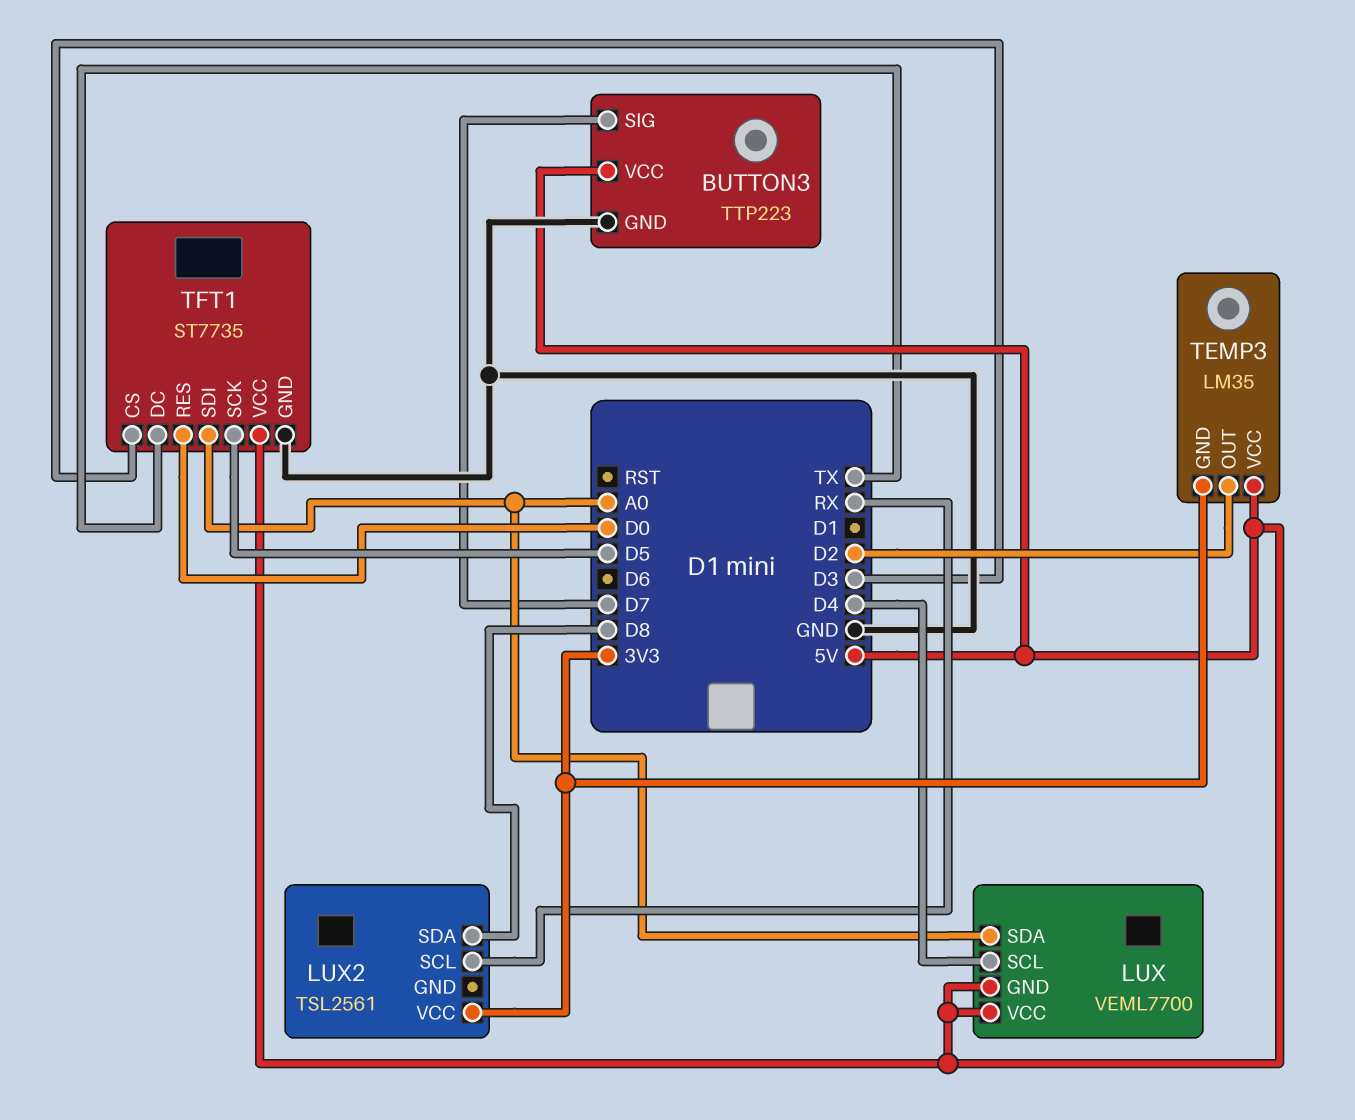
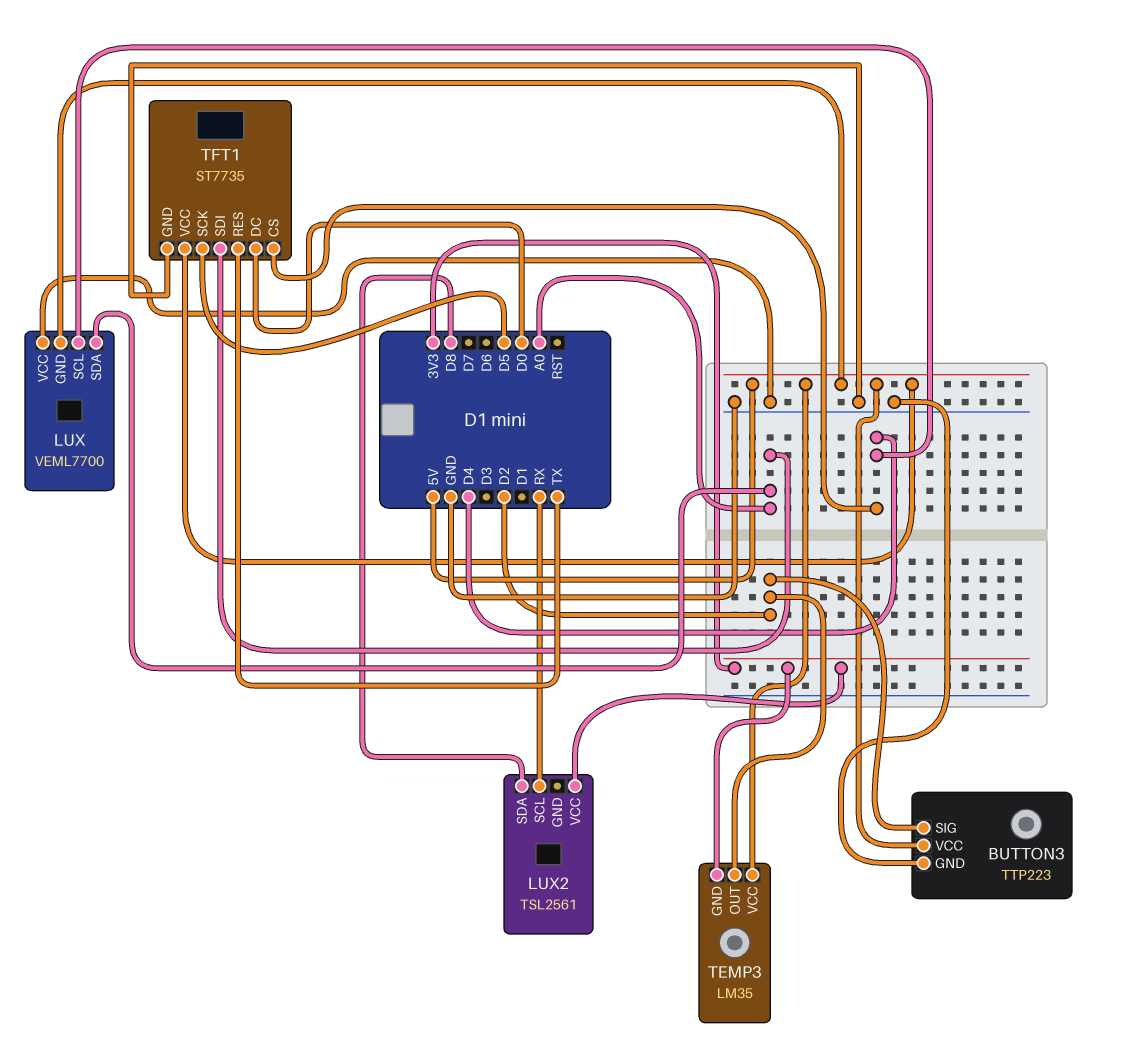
BUTTON3 pin SIG: D7 -> D2
LUX pin VCC: 5V -> GND
TFT1 pin CS: D3 -> D4
TFT1 pin DC: TX -> D0
TFT1 pin RES: D0 -> TX

